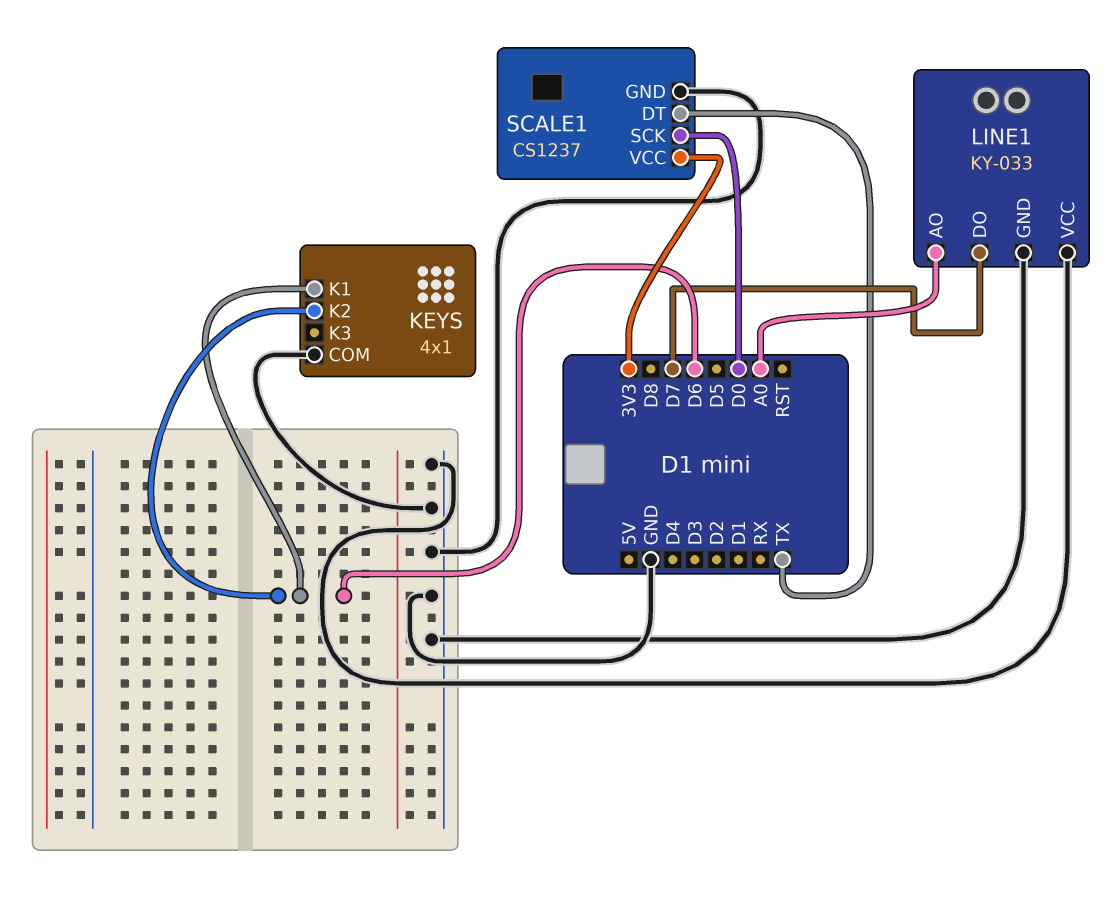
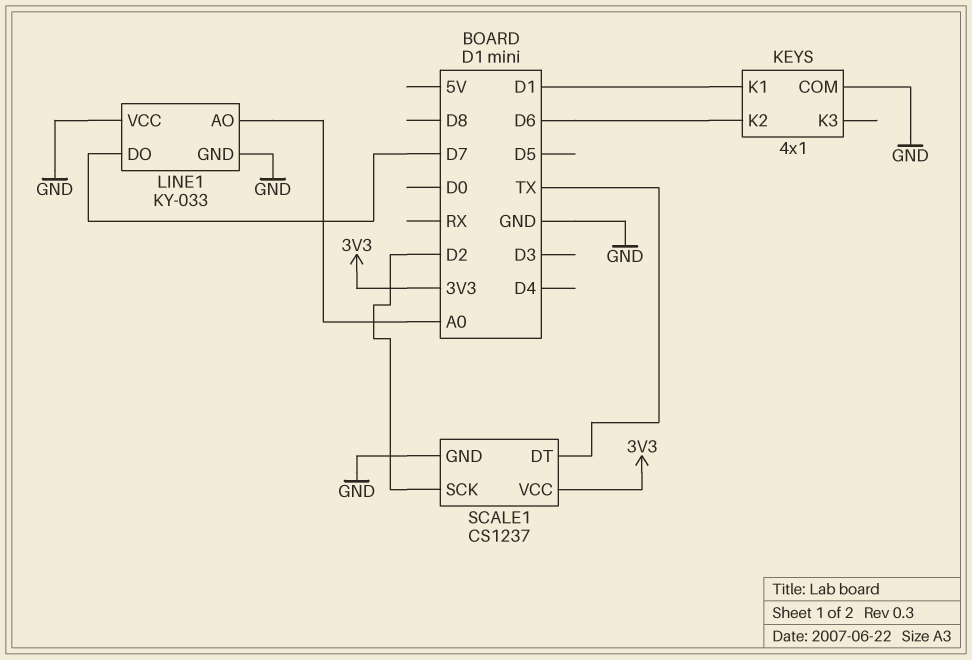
KEYS pin K1: D6 -> D1
SCALE1 pin SCK: D0 -> D2

